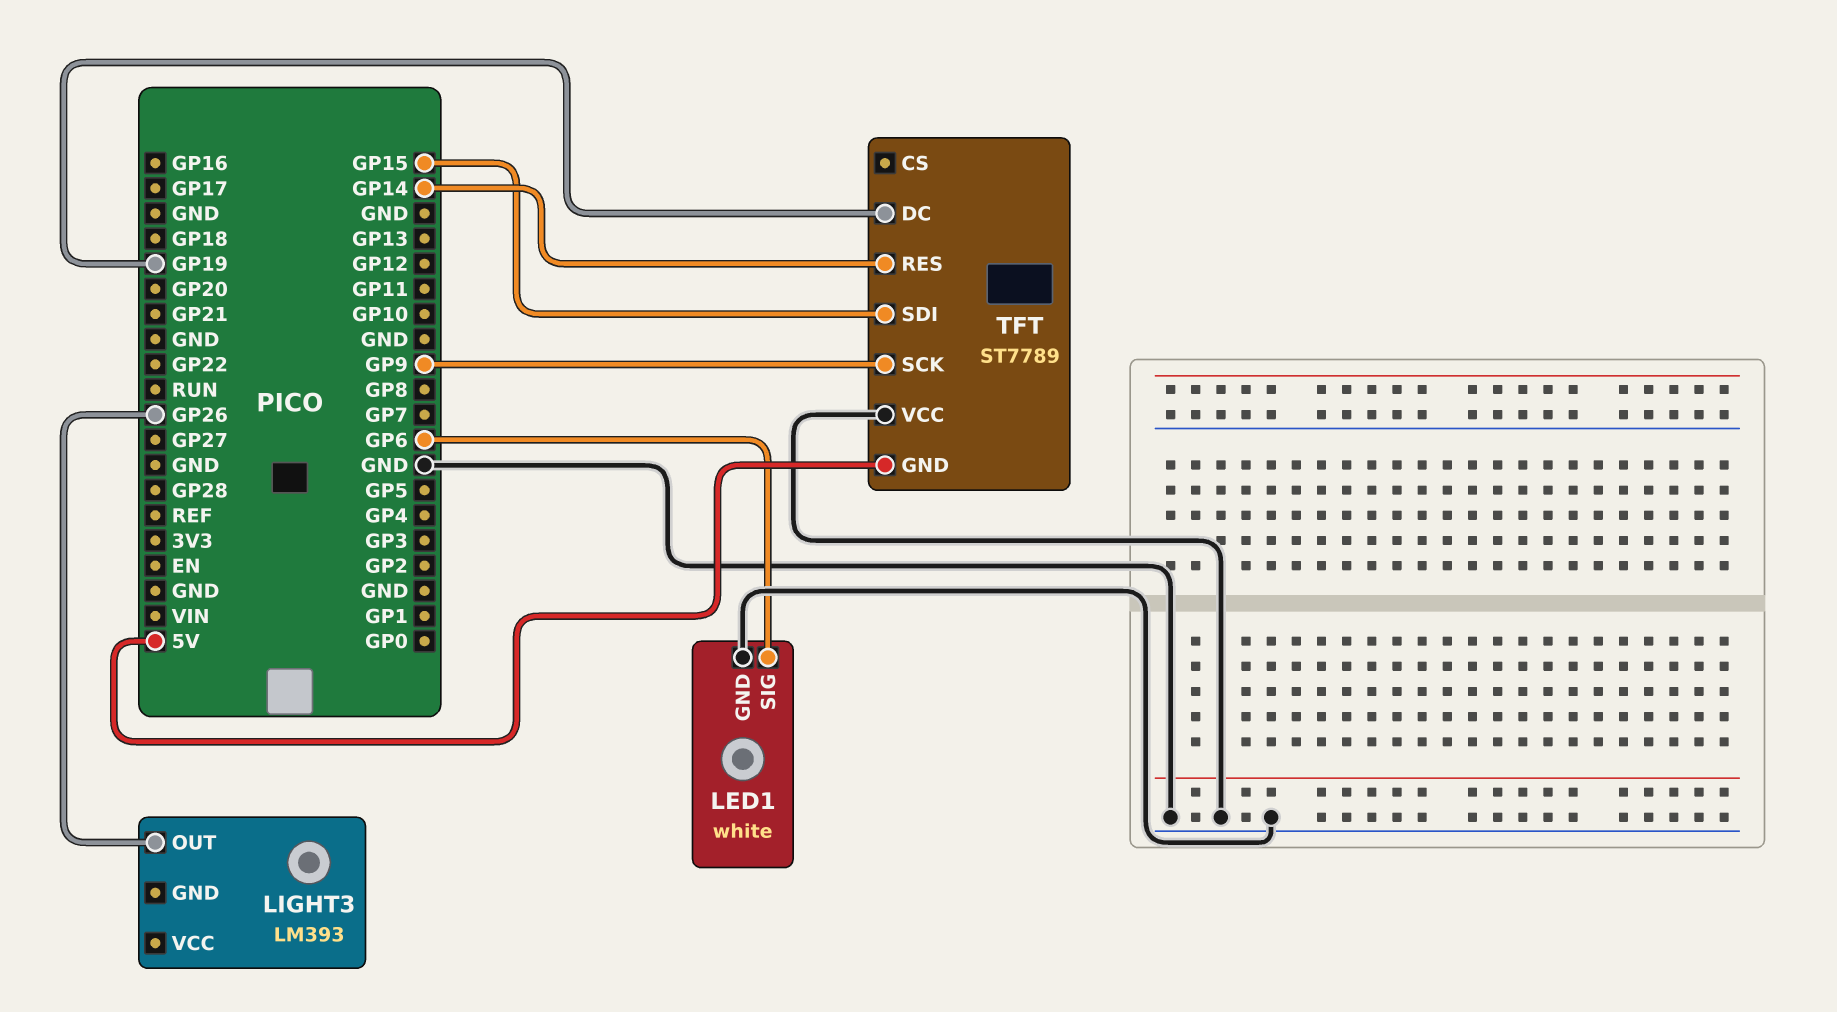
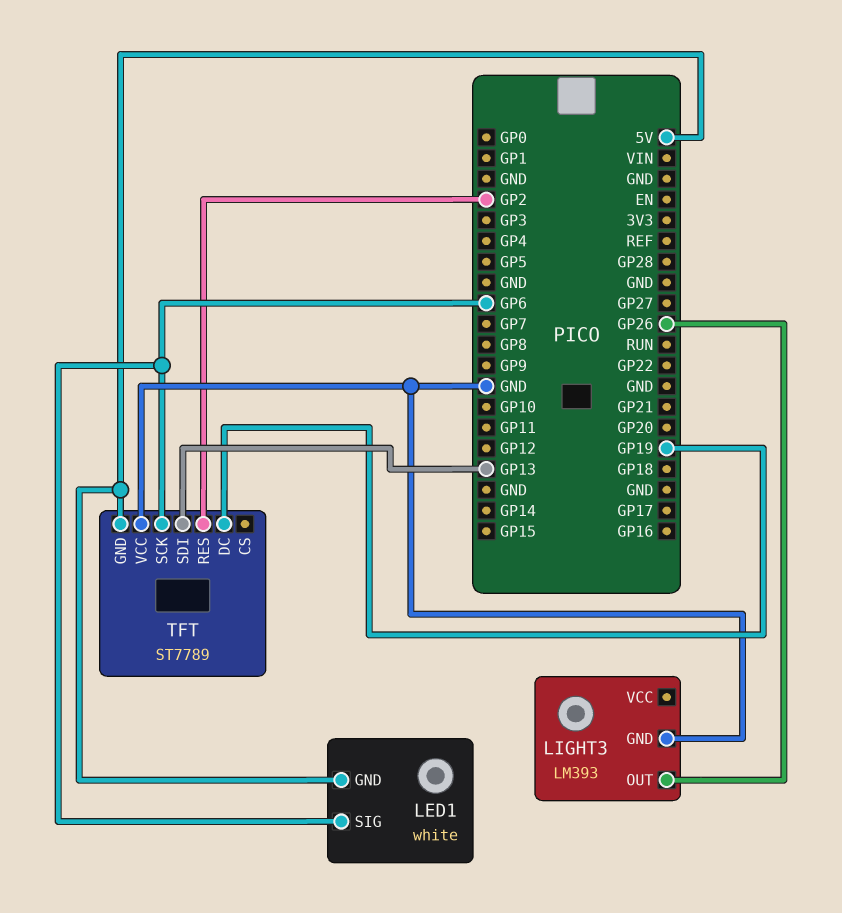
LED1 pin GND: GND -> 5V
LIGHT3 pin GND: none -> GND
TFT pin RES: GP14 -> GP2
TFT pin SCK: GP9 -> GP6
TFT pin SDI: GP15 -> GP13

